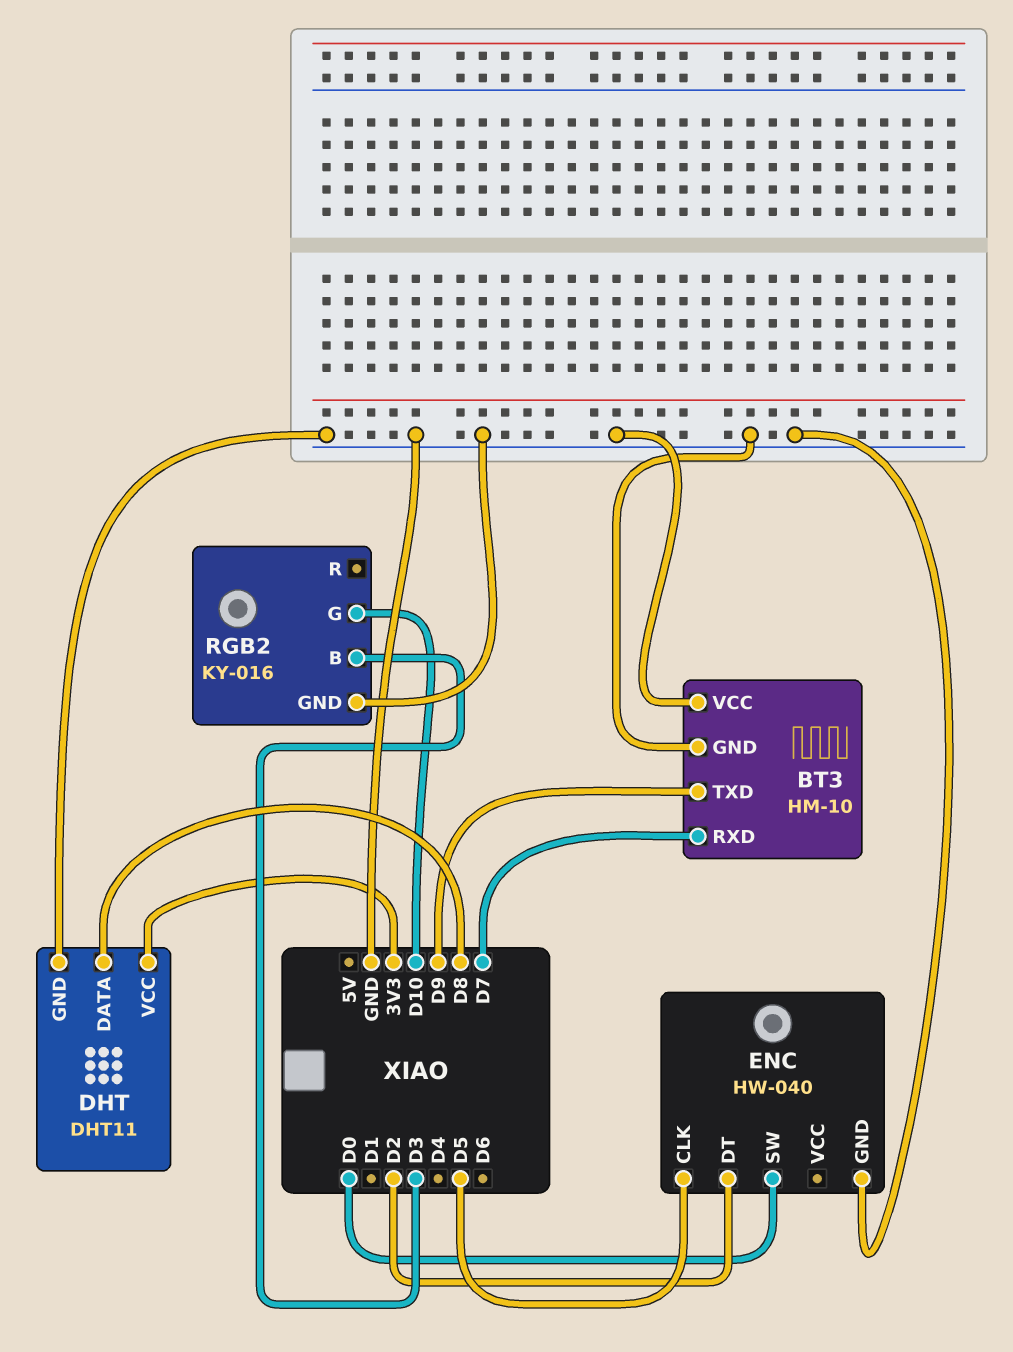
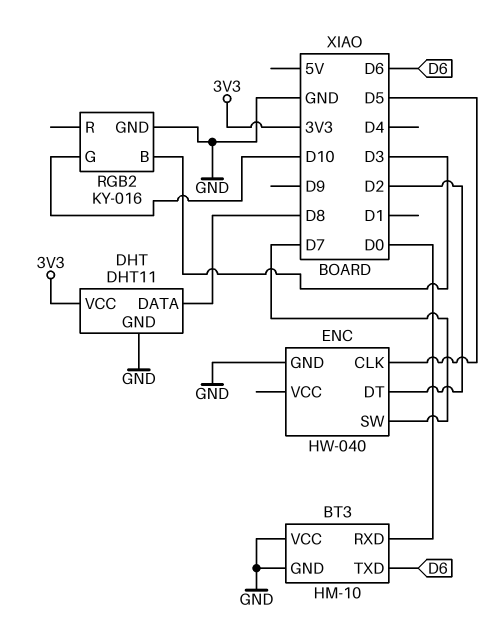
BT3 pin RXD: D7 -> D0
BT3 pin TXD: D9 -> D6
ENC pin SW: D0 -> D7

